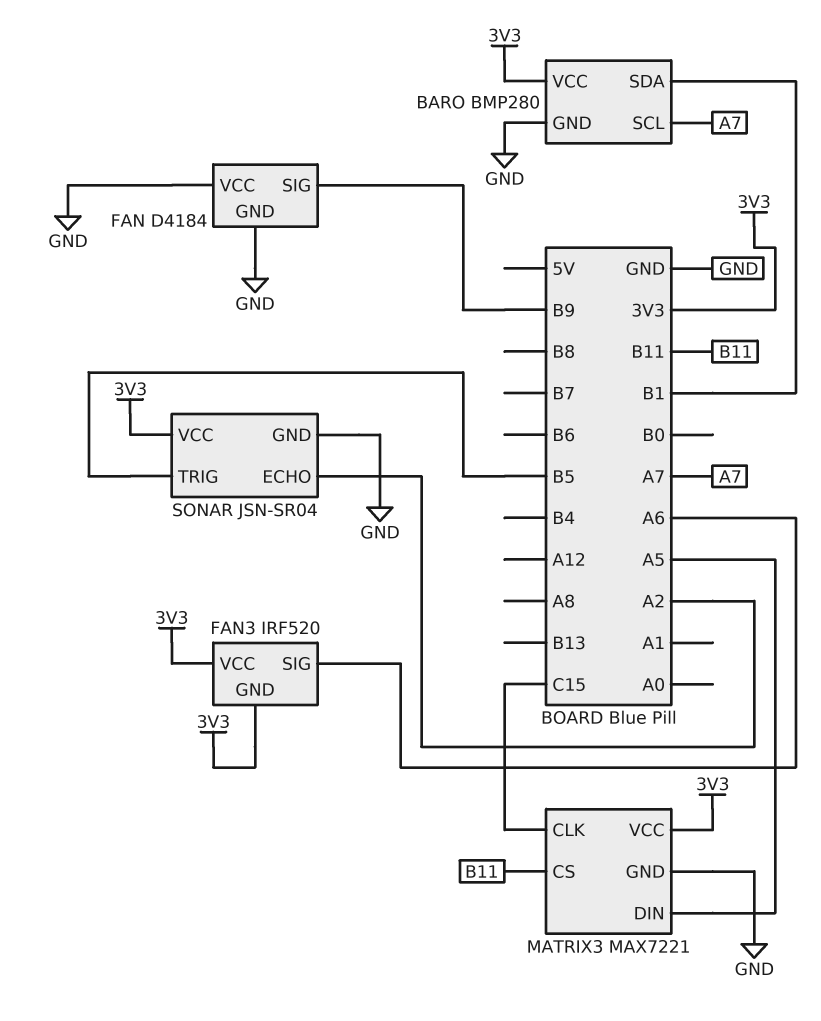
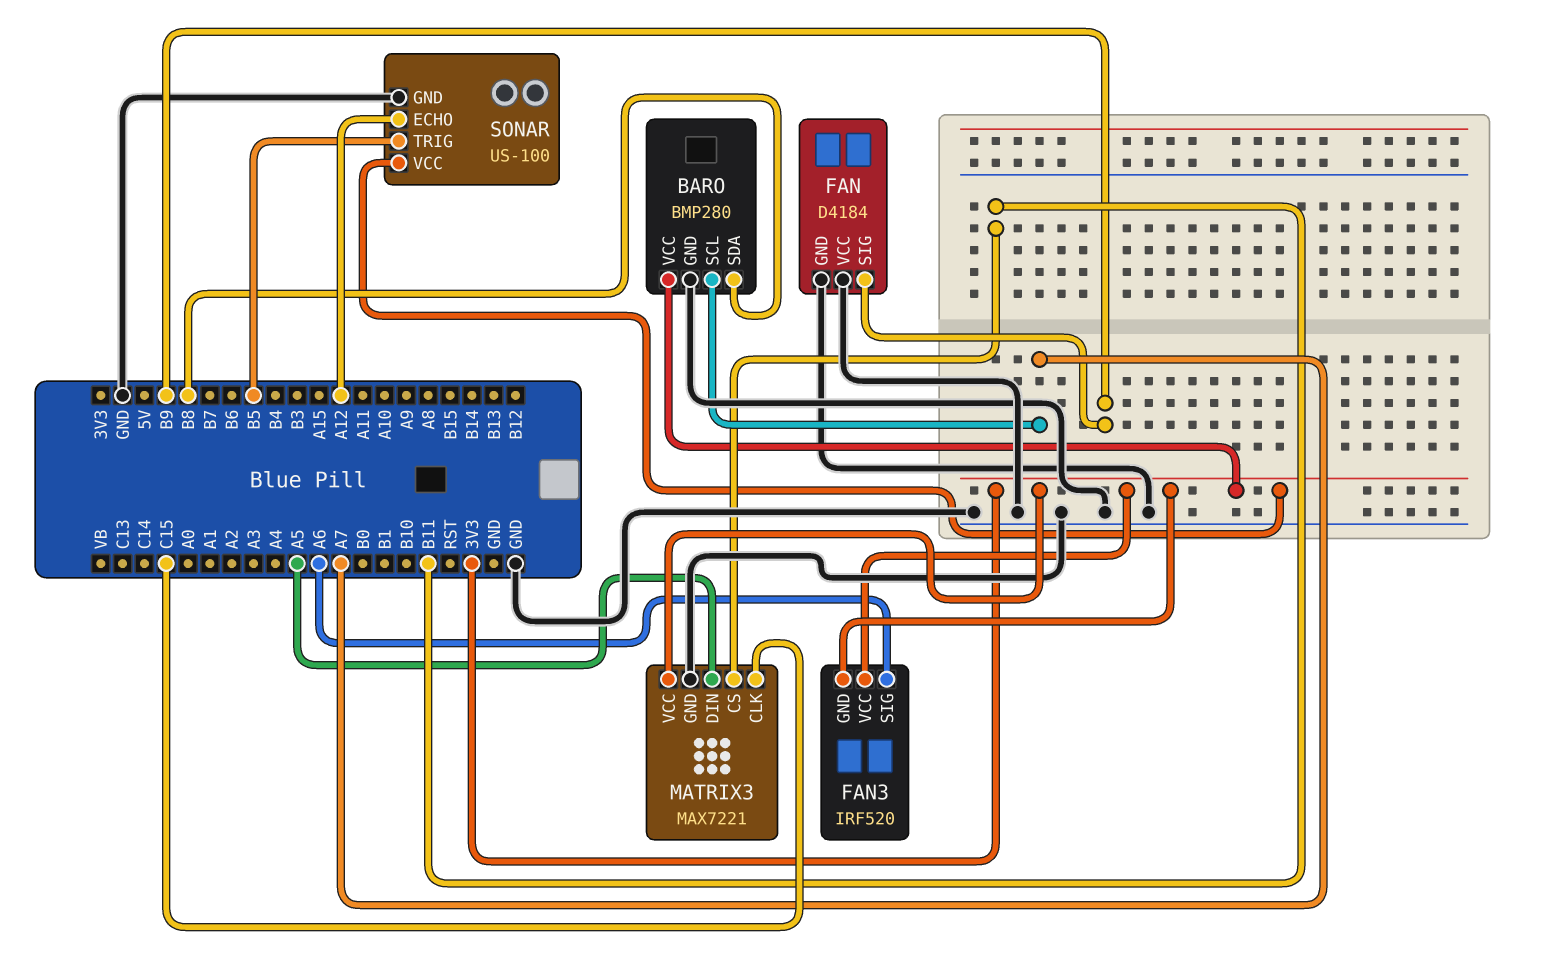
BARO pin SDA: B1 -> B8
SONAR: JSN-SR04 -> US-100
SONAR pin ECHO: A2 -> A12

